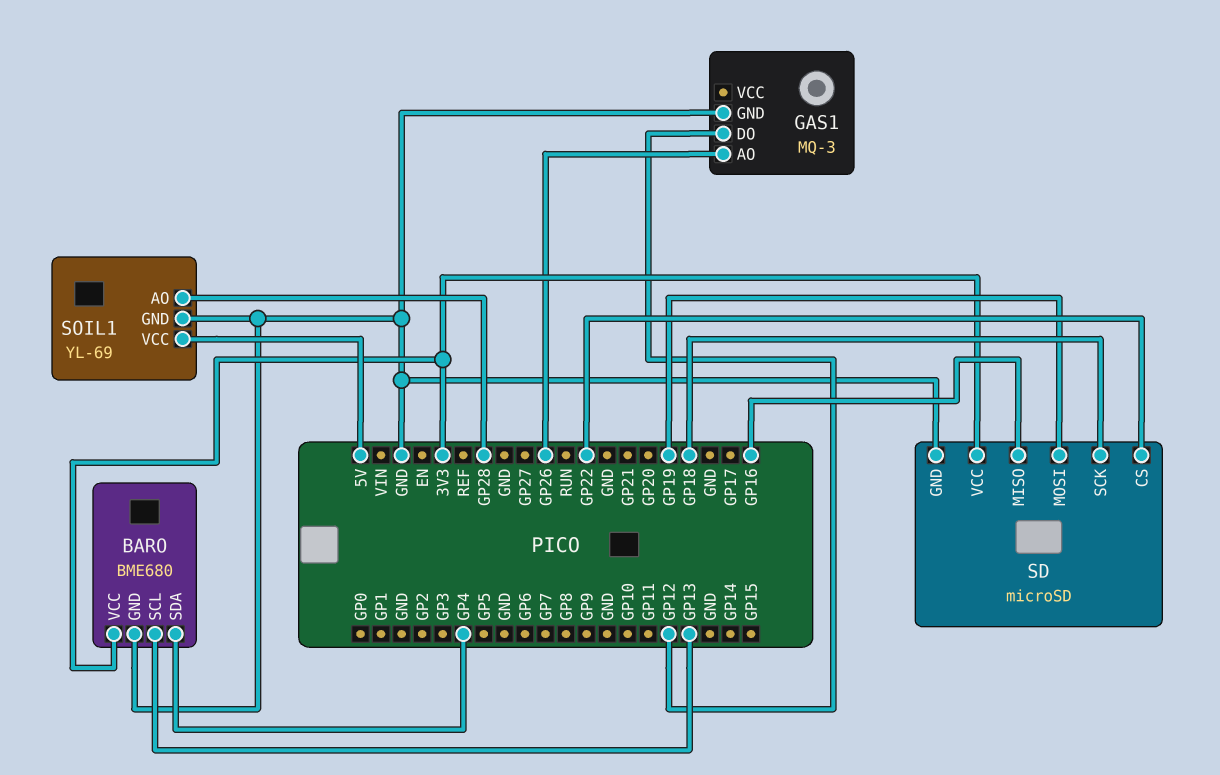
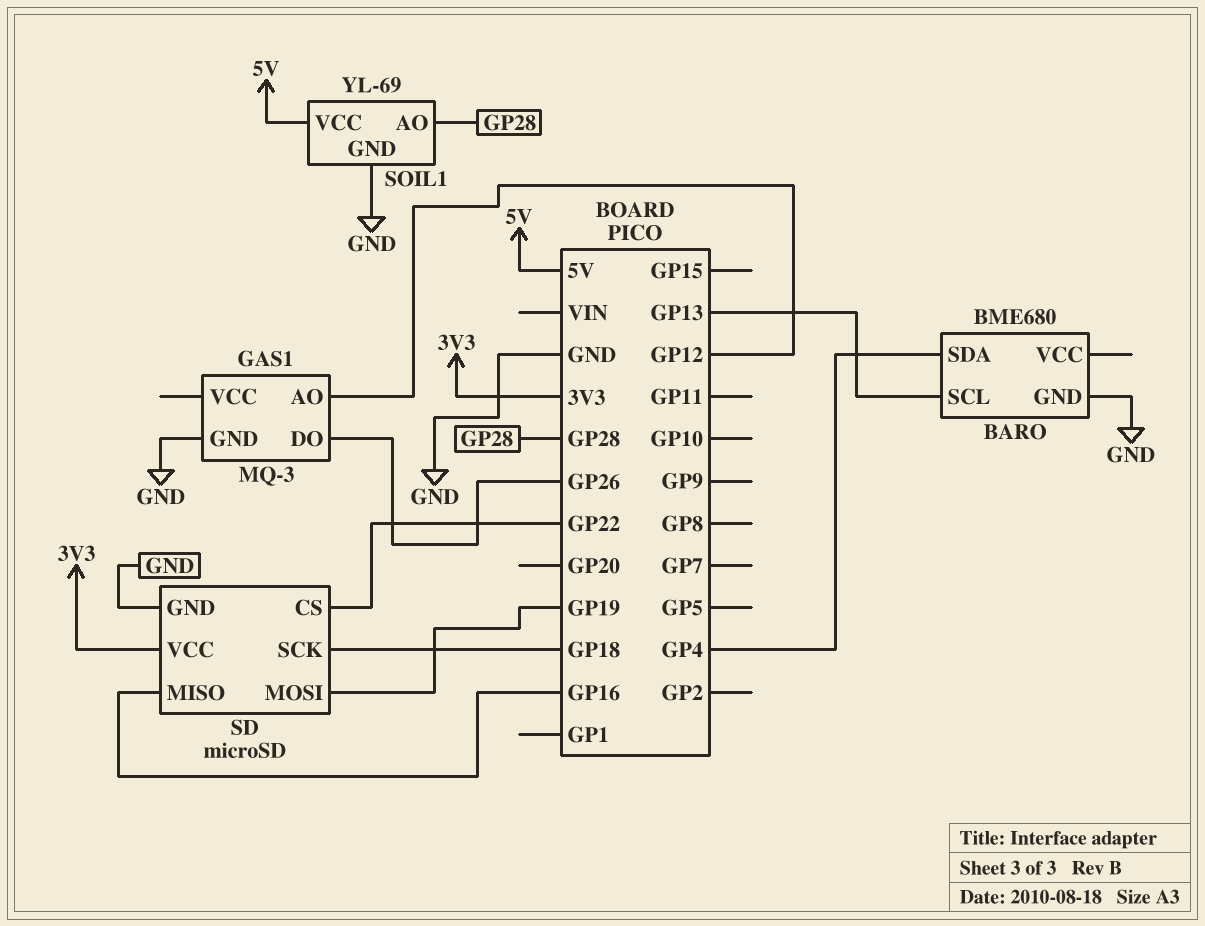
BARO pin VCC: 3V3 -> none
GAS1 pin AO: GP26 -> GP12
GAS1 pin DO: GP12 -> GP26

